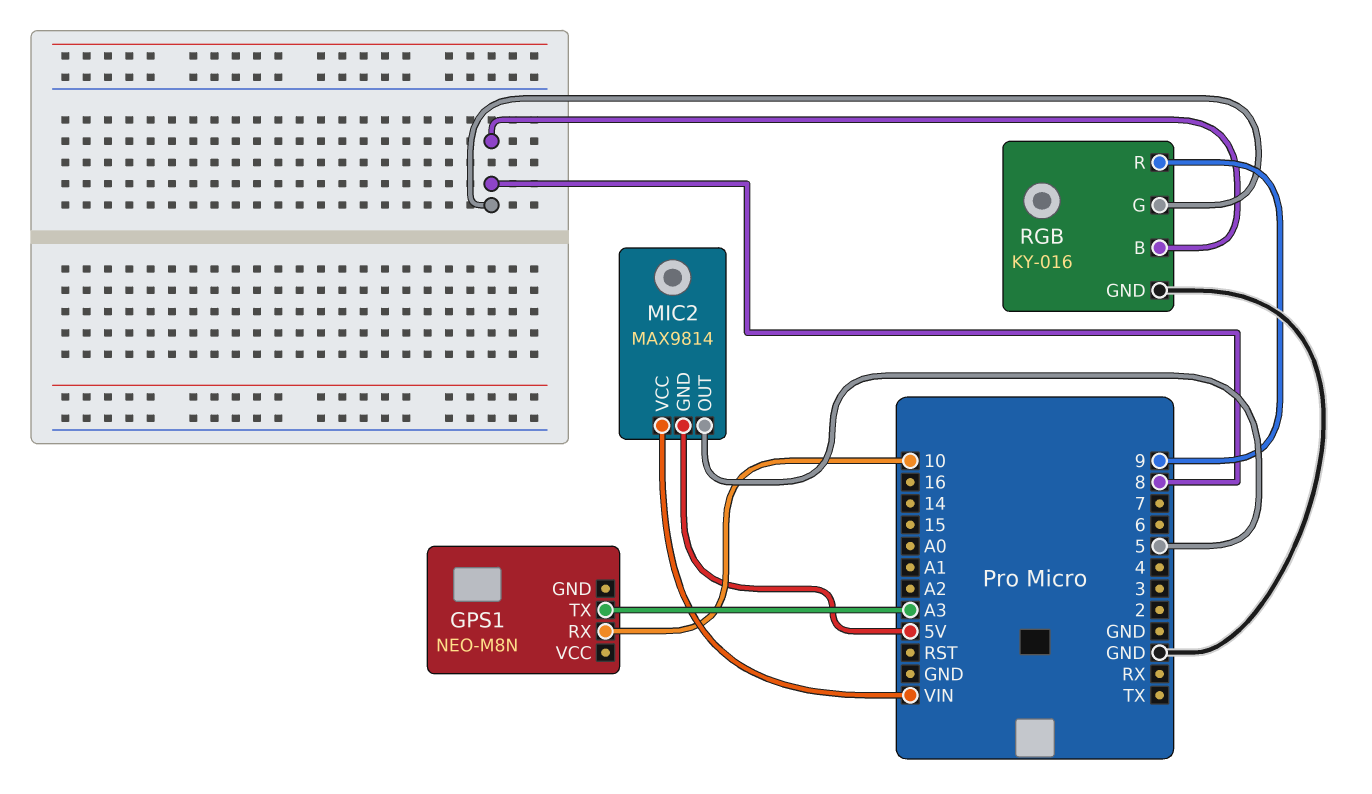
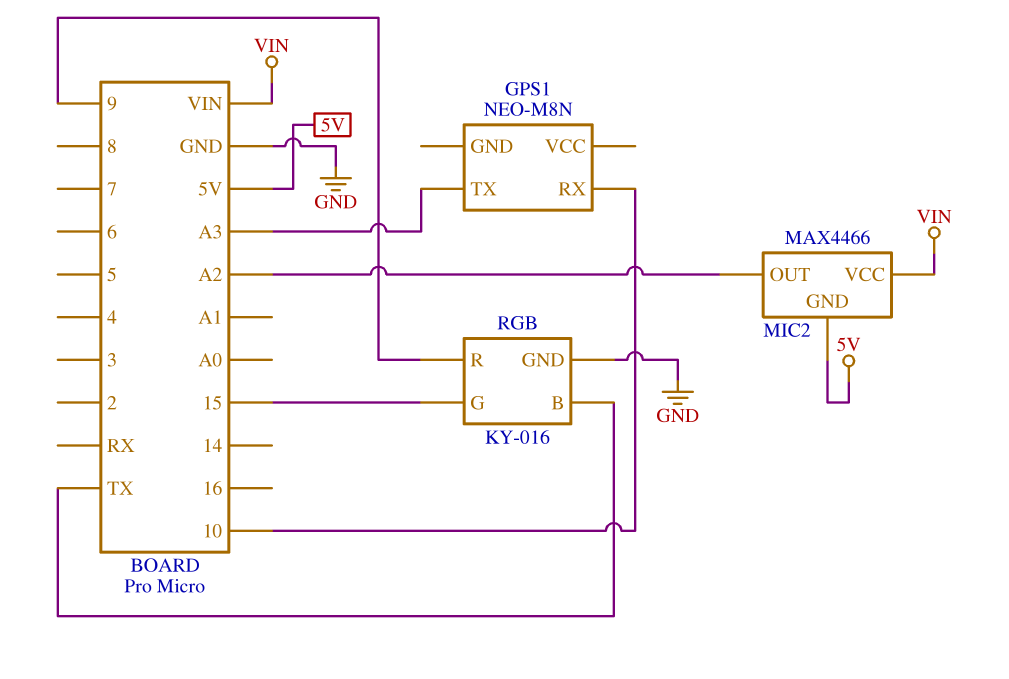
MIC2: MAX9814 -> MAX4466
MIC2 pin OUT: 5 -> A2
RGB pin B: 8 -> TX
RGB pin G: 8 -> 15

